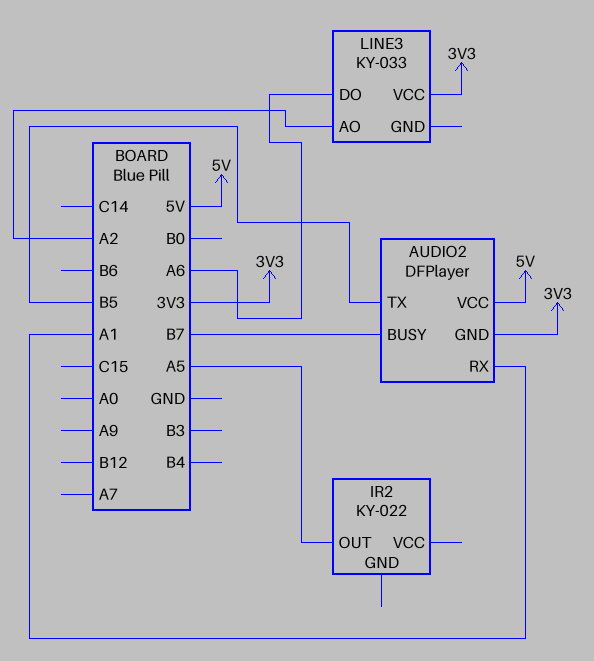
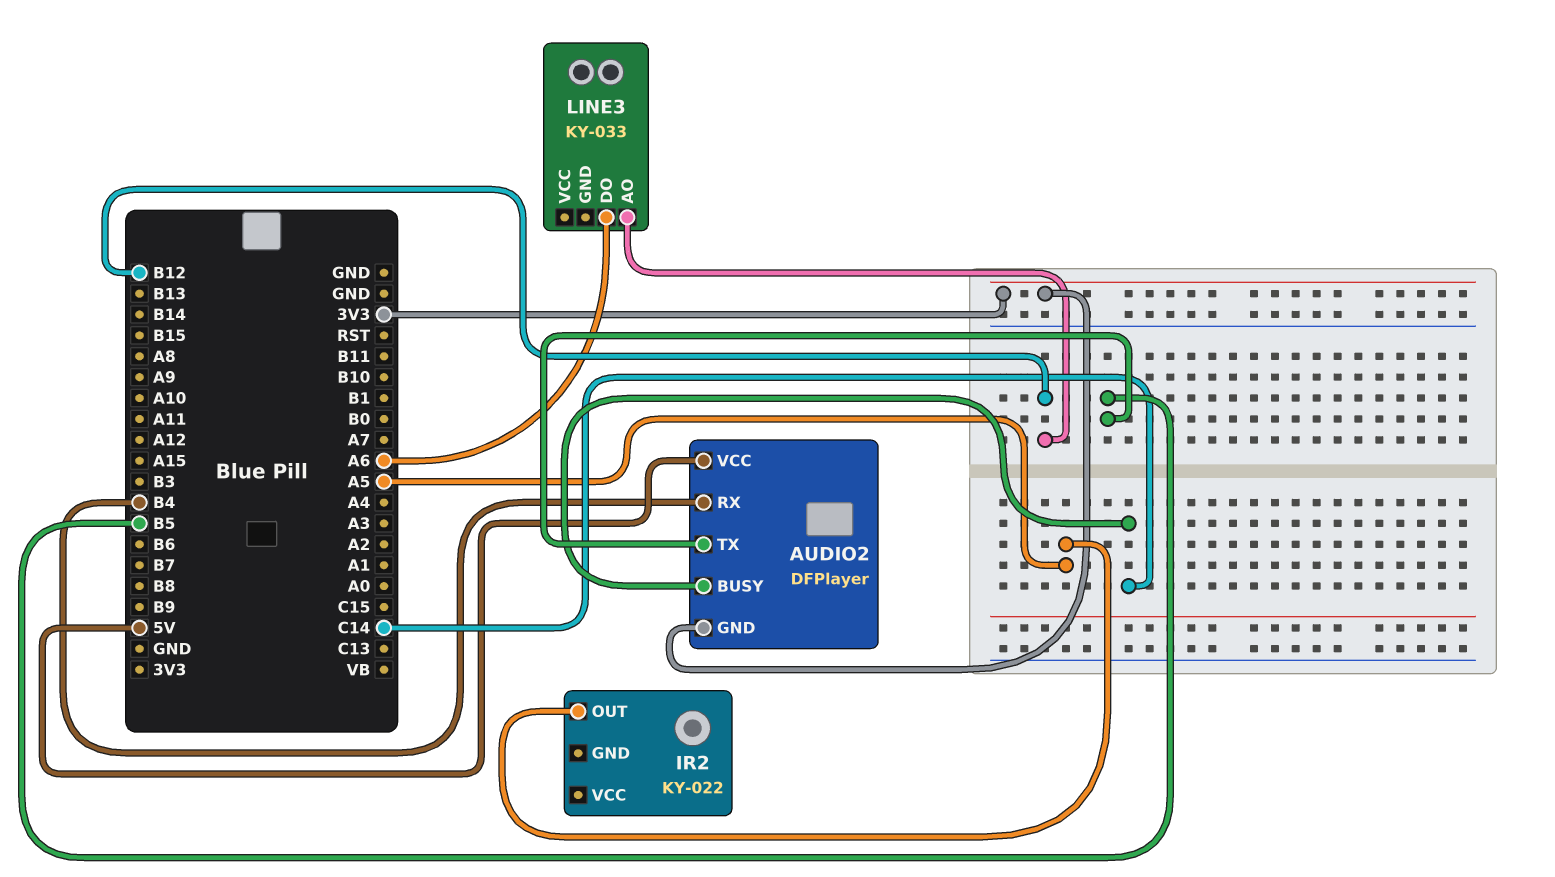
AUDIO2 pin BUSY: B7 -> C14
AUDIO2 pin RX: A1 -> B4
LINE3 pin AO: A2 -> B12
LINE3 pin VCC: 3V3 -> none

